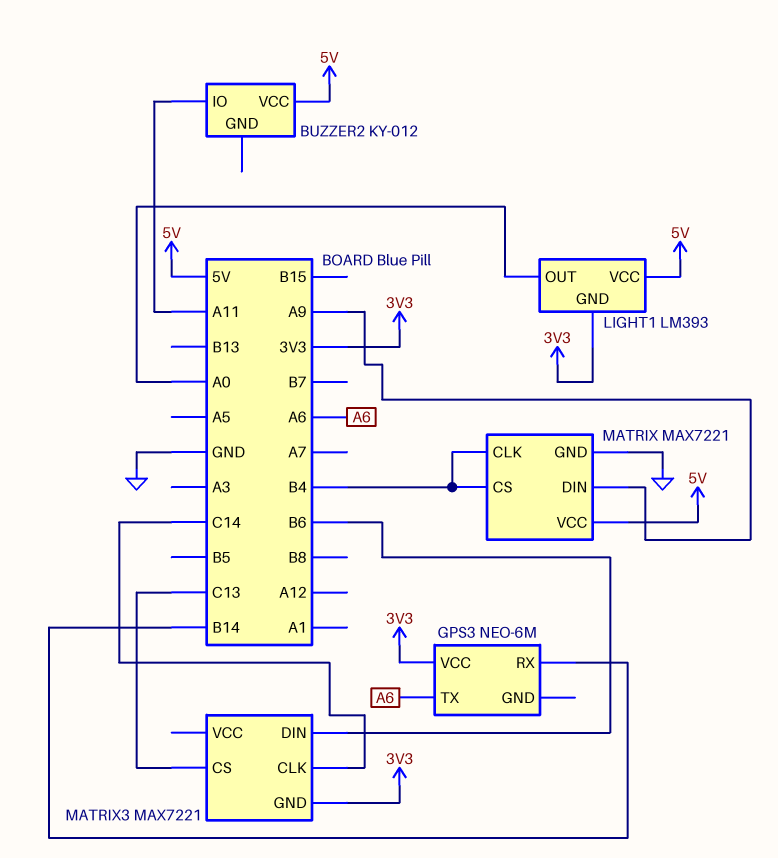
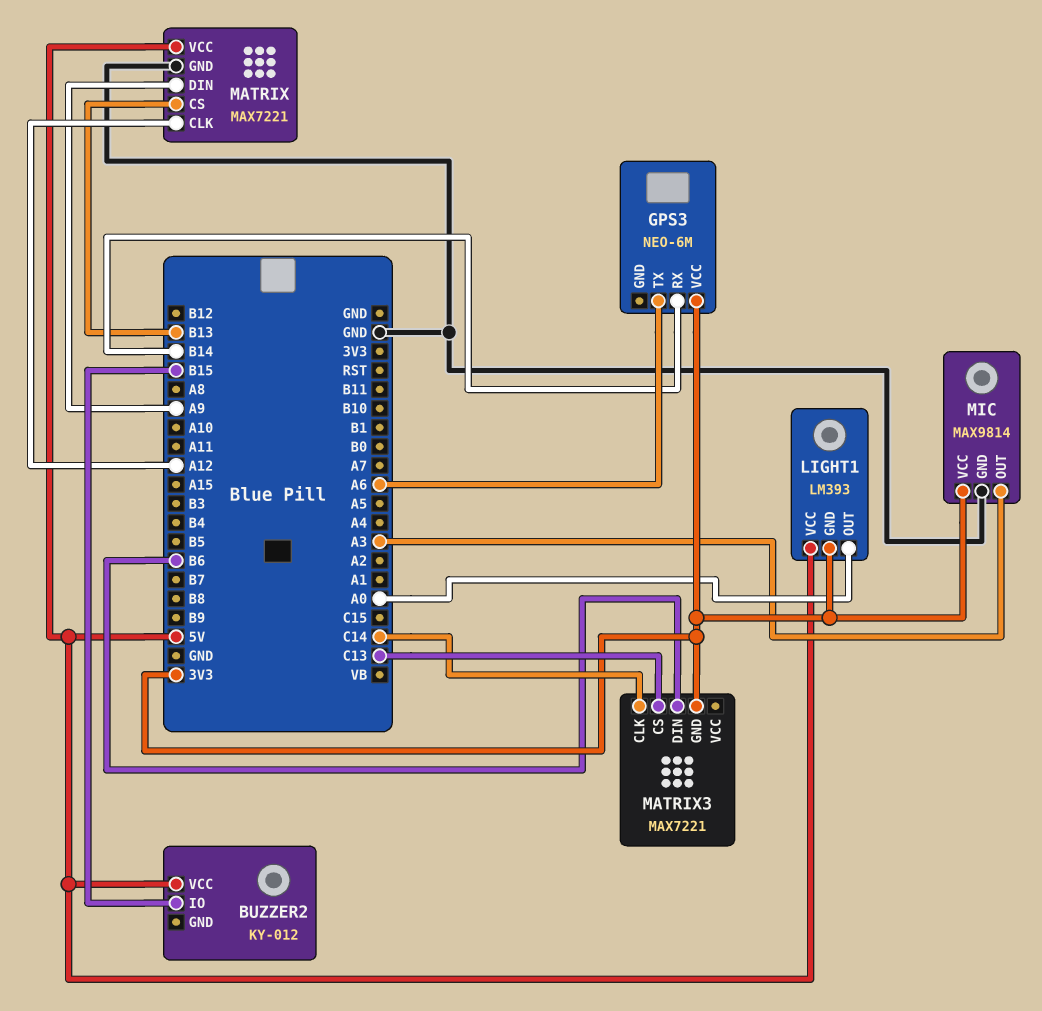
BUZZER2 pin IO: A11 -> B15
MATRIX pin CLK: B4 -> A12
MATRIX pin CS: B4 -> B13
MIC: none -> MAX9814
MIC pin GND: none -> GND
MIC pin OUT: none -> A3
MIC pin VCC: none -> 3V3

